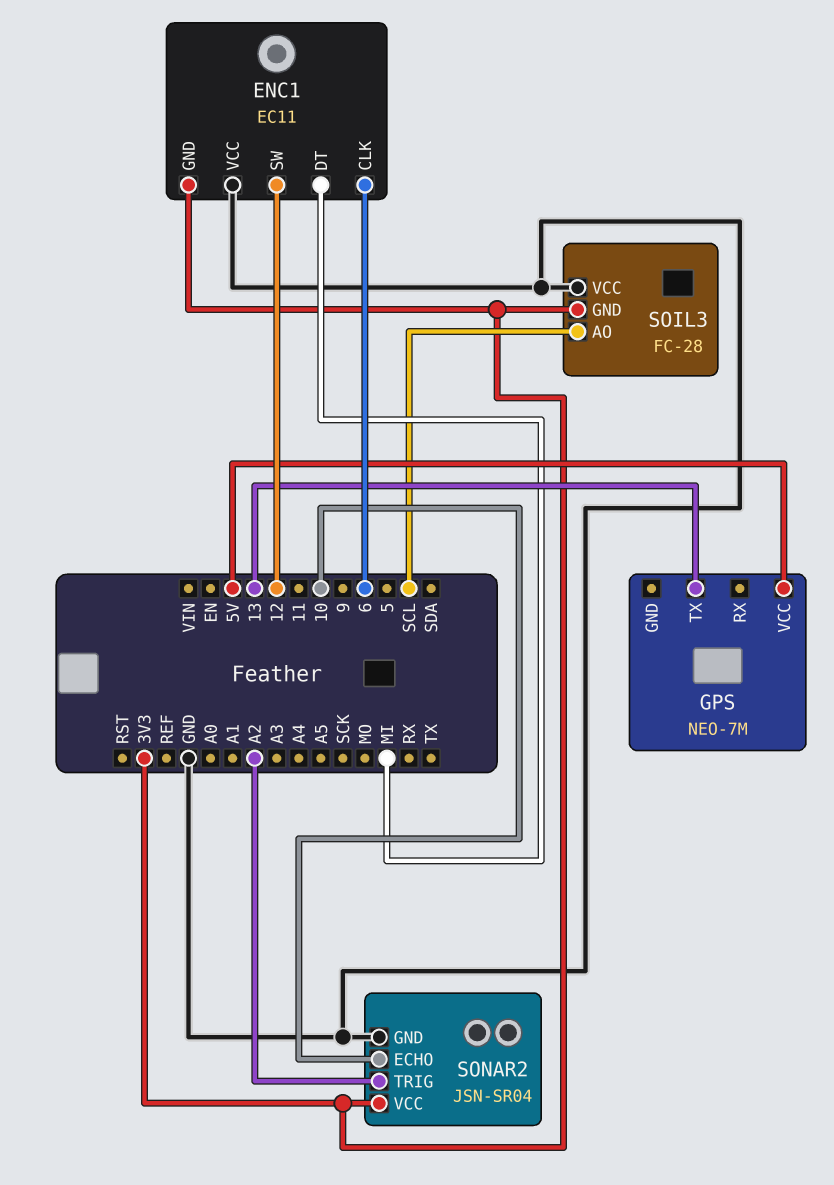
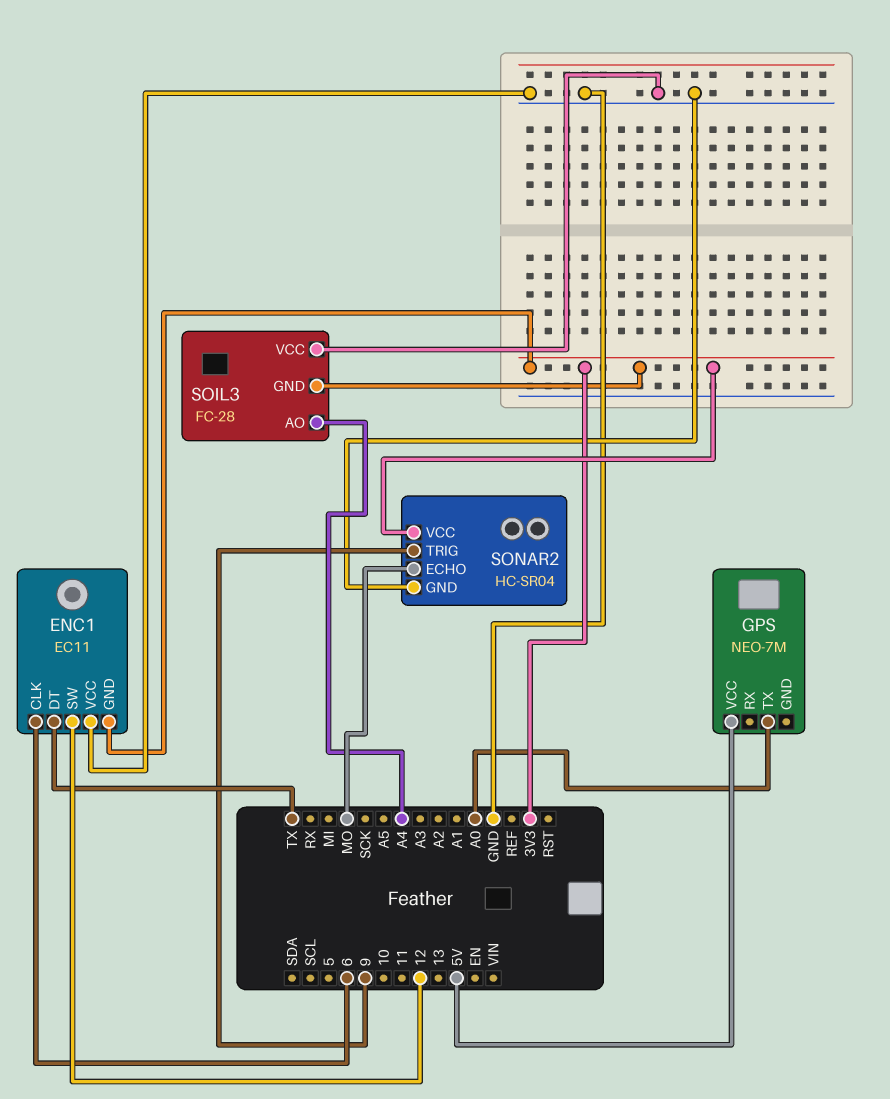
ENC1 pin DT: MI -> TX
GPS pin TX: 13 -> A0
SOIL3 pin AO: SCL -> A4
SONAR2: JSN-SR04 -> HC-SR04
SONAR2 pin ECHO: 10 -> MO
SONAR2 pin TRIG: A2 -> 9

